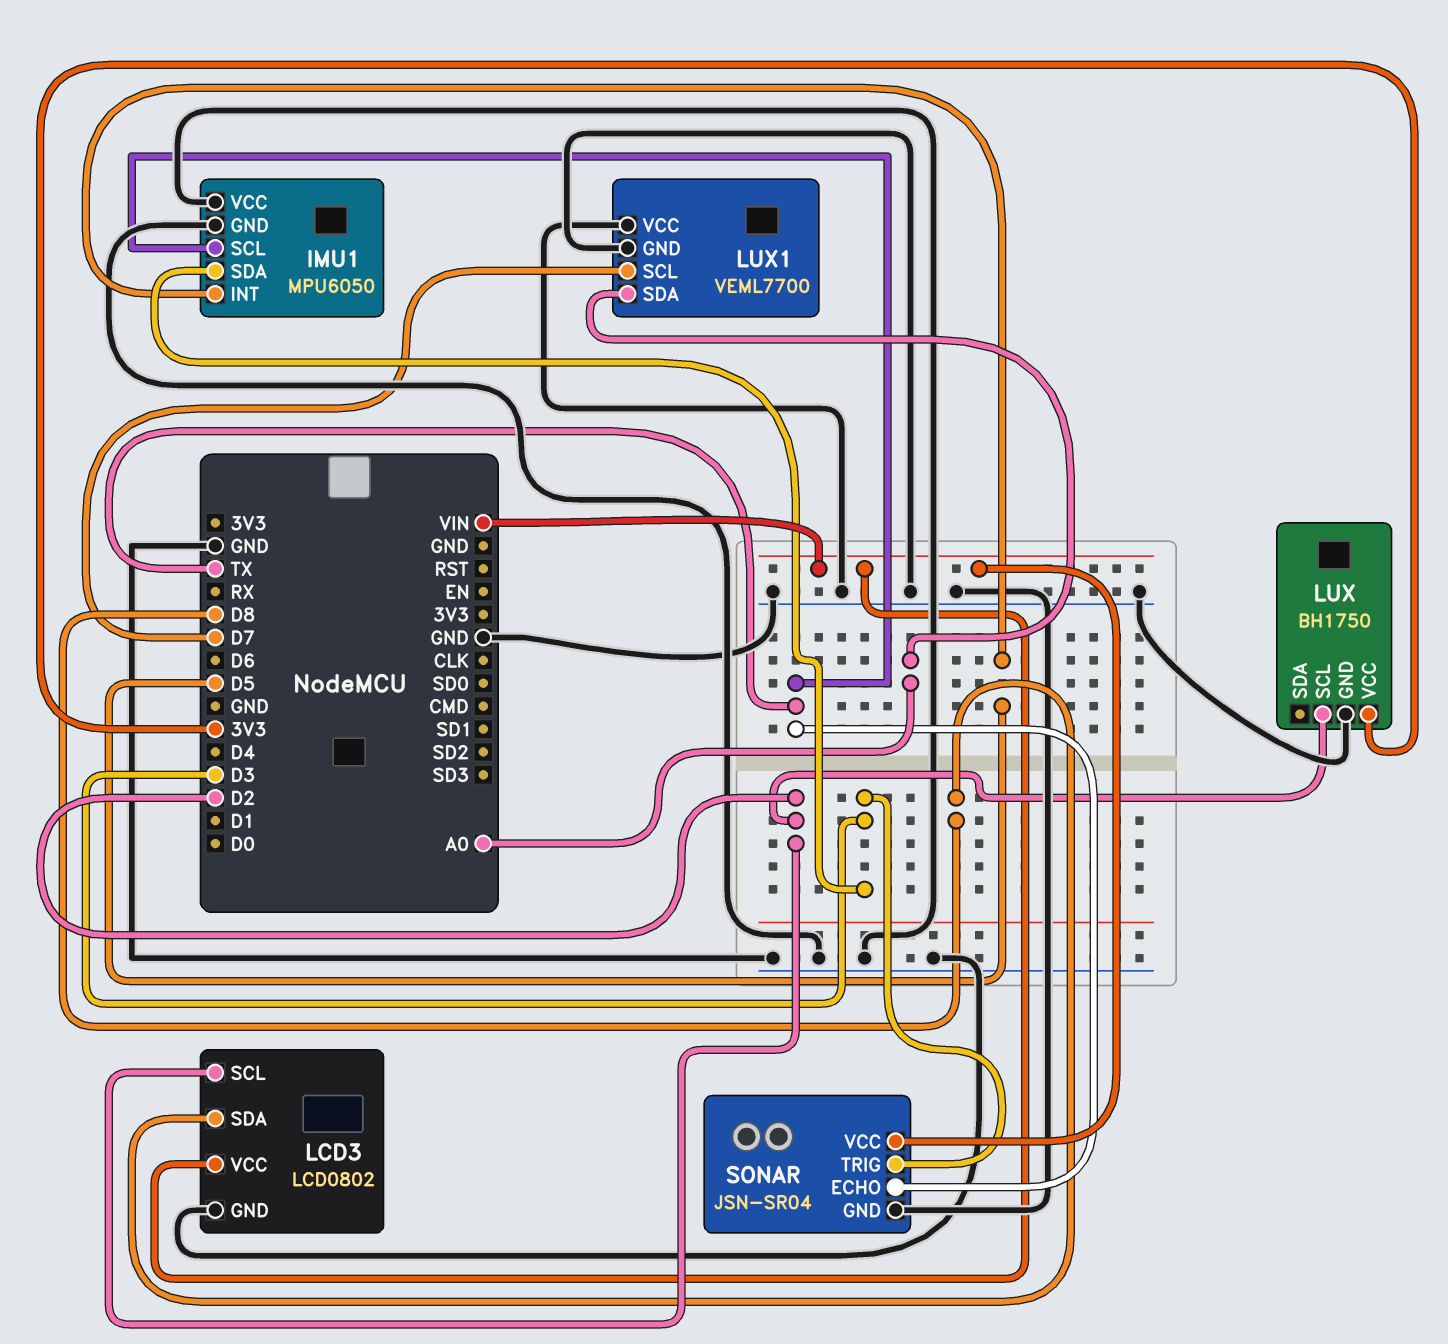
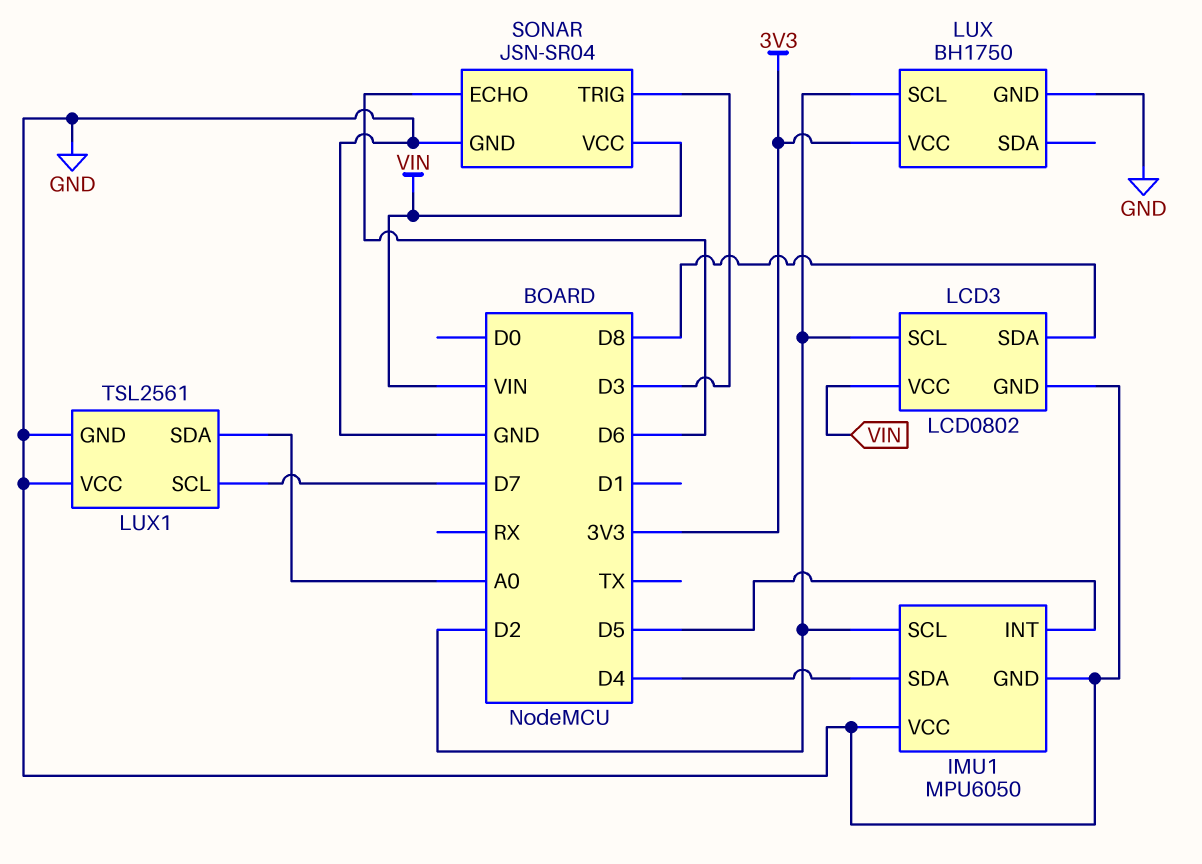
IMU1 pin SCL: TX -> D2
IMU1 pin SDA: D3 -> D4
LUX1: VEML7700 -> TSL2561
SONAR pin ECHO: TX -> D6

